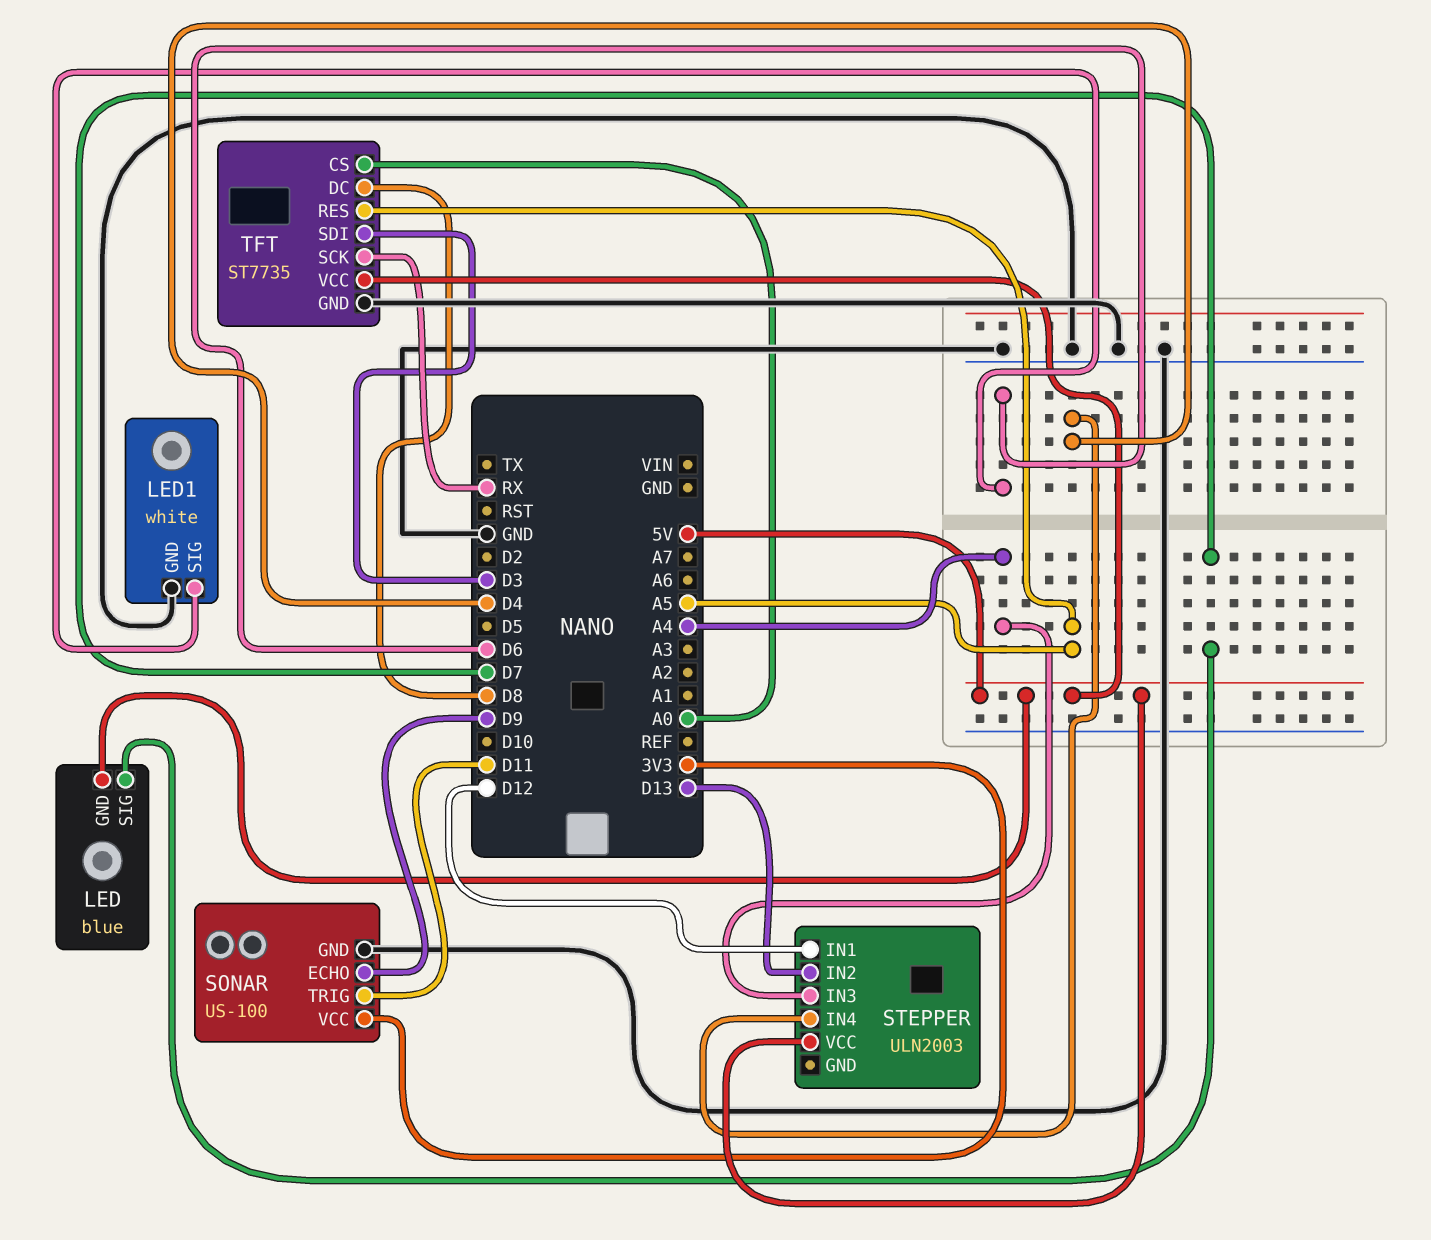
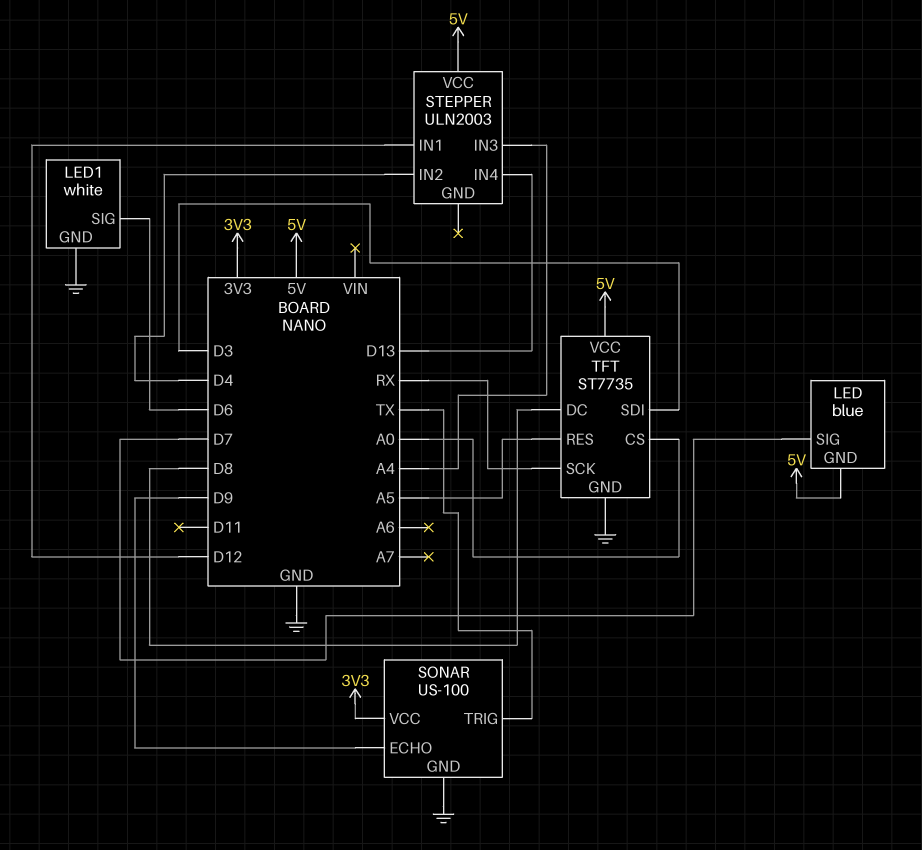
SONAR pin TRIG: D11 -> TX
STEPPER pin IN2: D13 -> D4
STEPPER pin IN4: D4 -> D13

